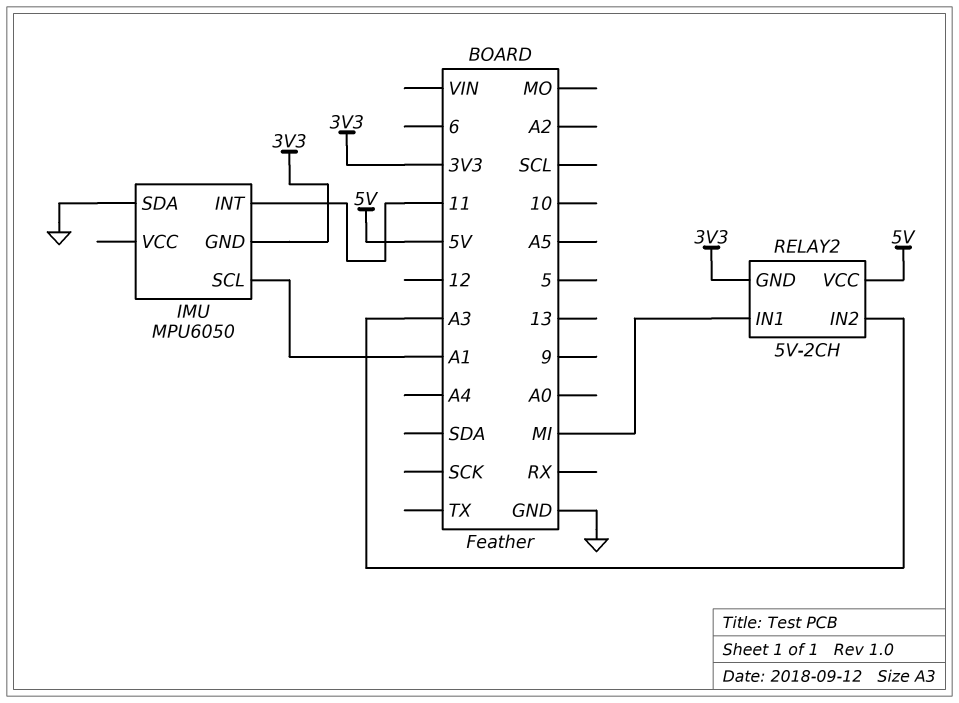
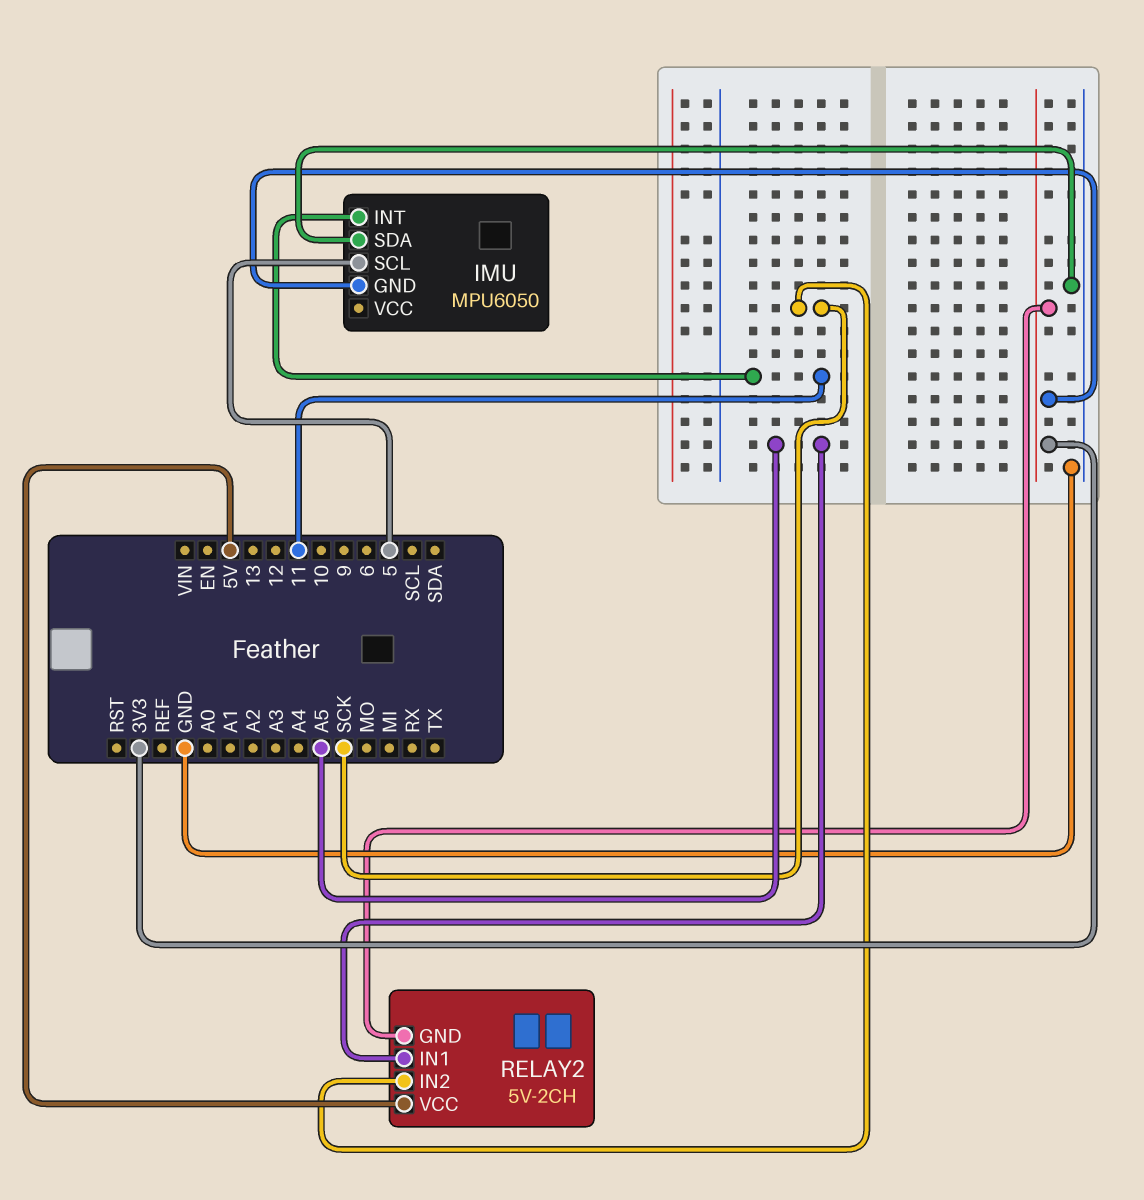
IMU pin SCL: A1 -> 5
RELAY2 pin IN1: MI -> A5
RELAY2 pin IN2: A3 -> SCK

